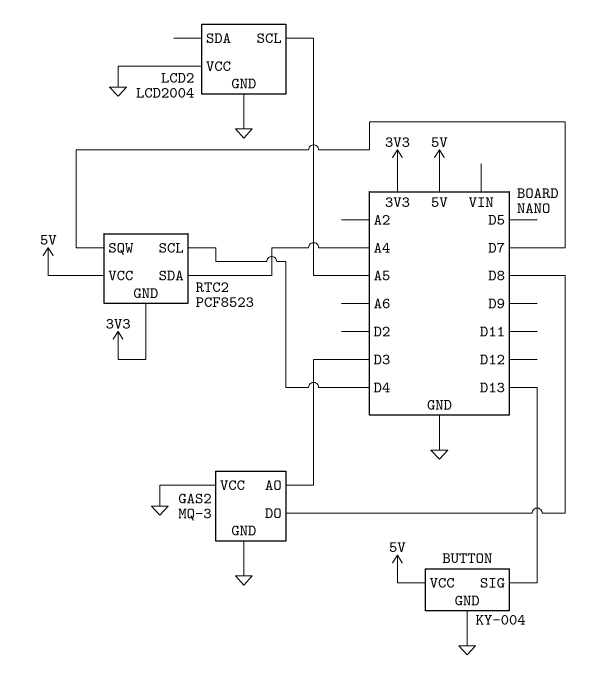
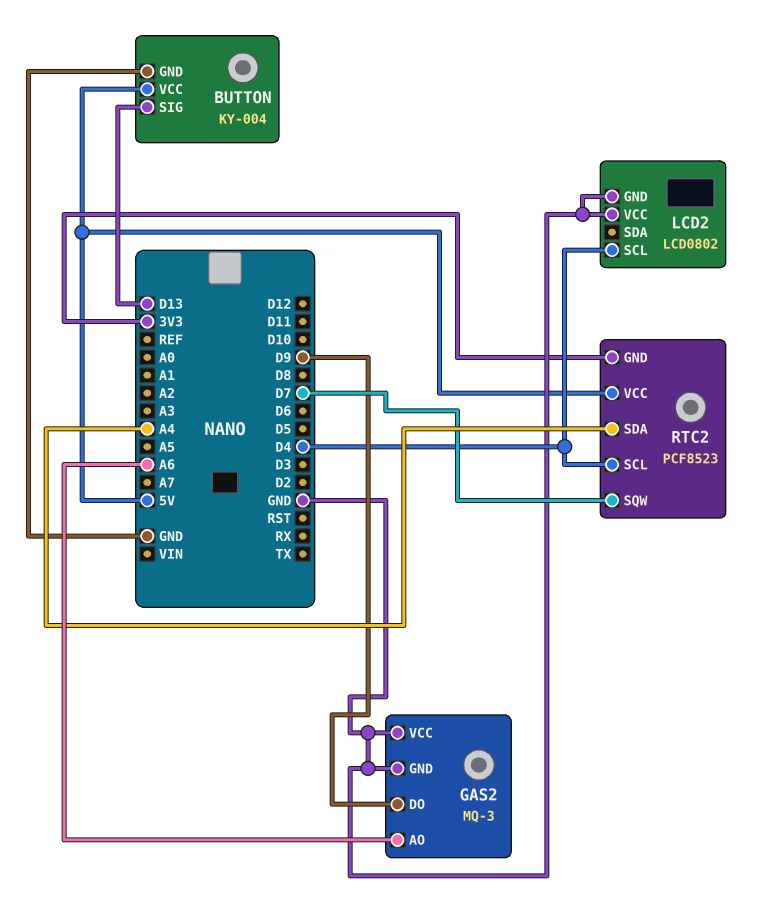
GAS2 pin AO: D3 -> A6
GAS2 pin DO: D8 -> D9
LCD2: LCD2004 -> LCD0802
LCD2 pin SCL: A5 -> D4

